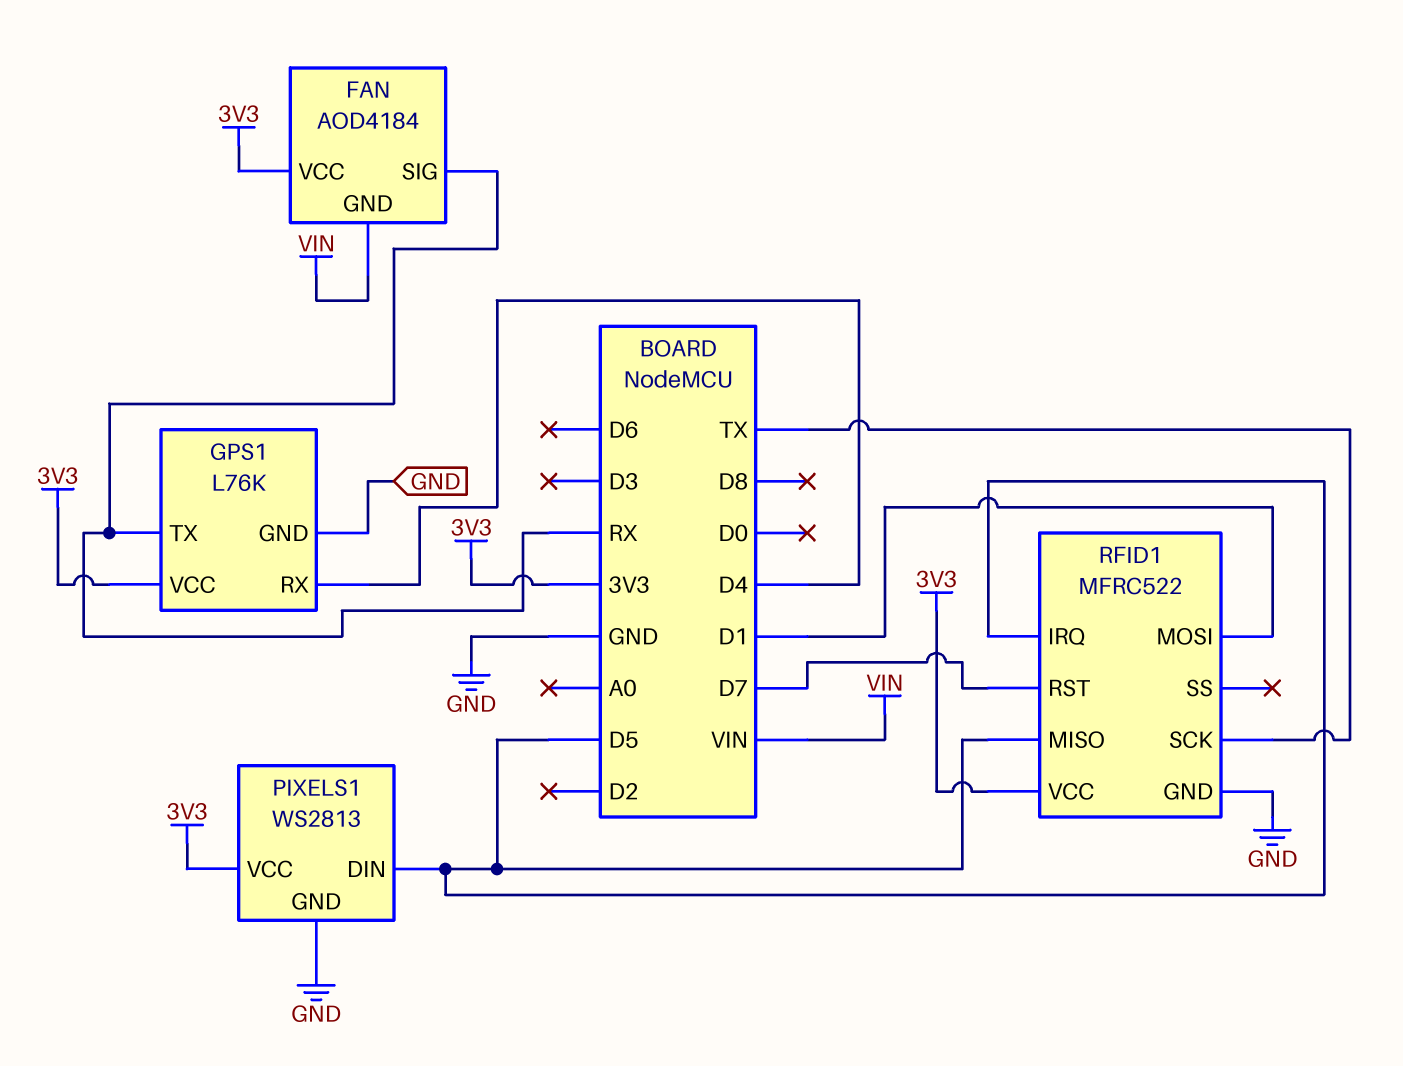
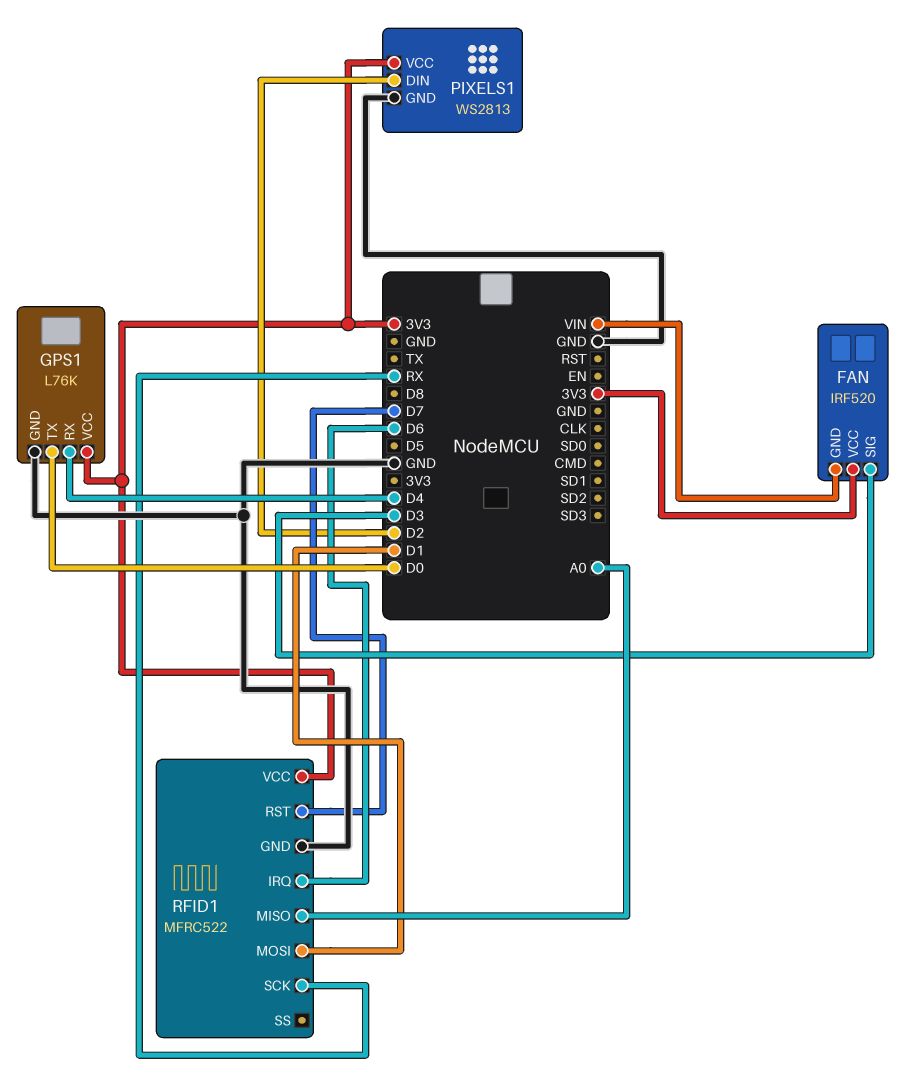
FAN: AOD4184 -> IRF520
FAN pin SIG: RX -> D3
GPS1 pin TX: RX -> D0
PIXELS1 pin DIN: D5 -> D2
RFID1 pin IRQ: D5 -> D6
RFID1 pin MISO: D5 -> A0
RFID1 pin SCK: TX -> RX

